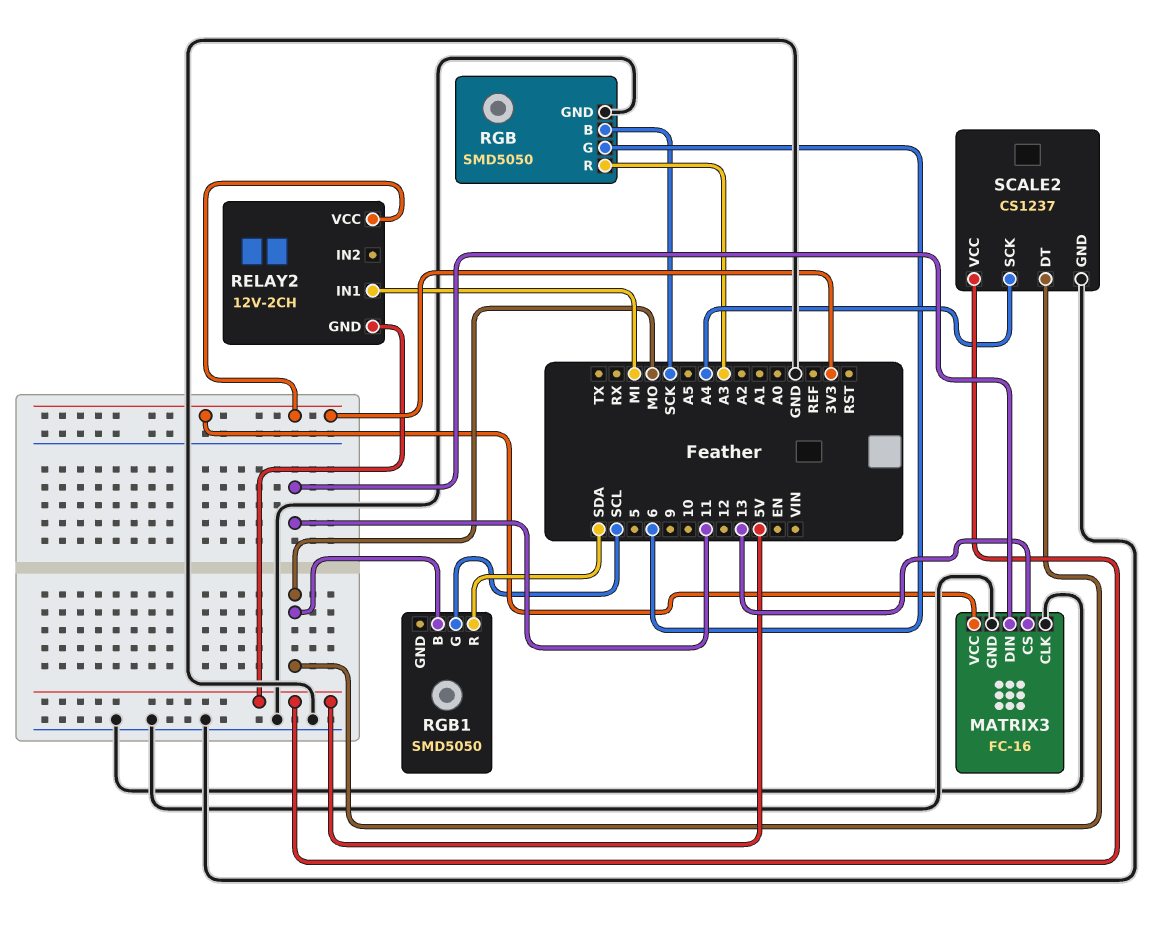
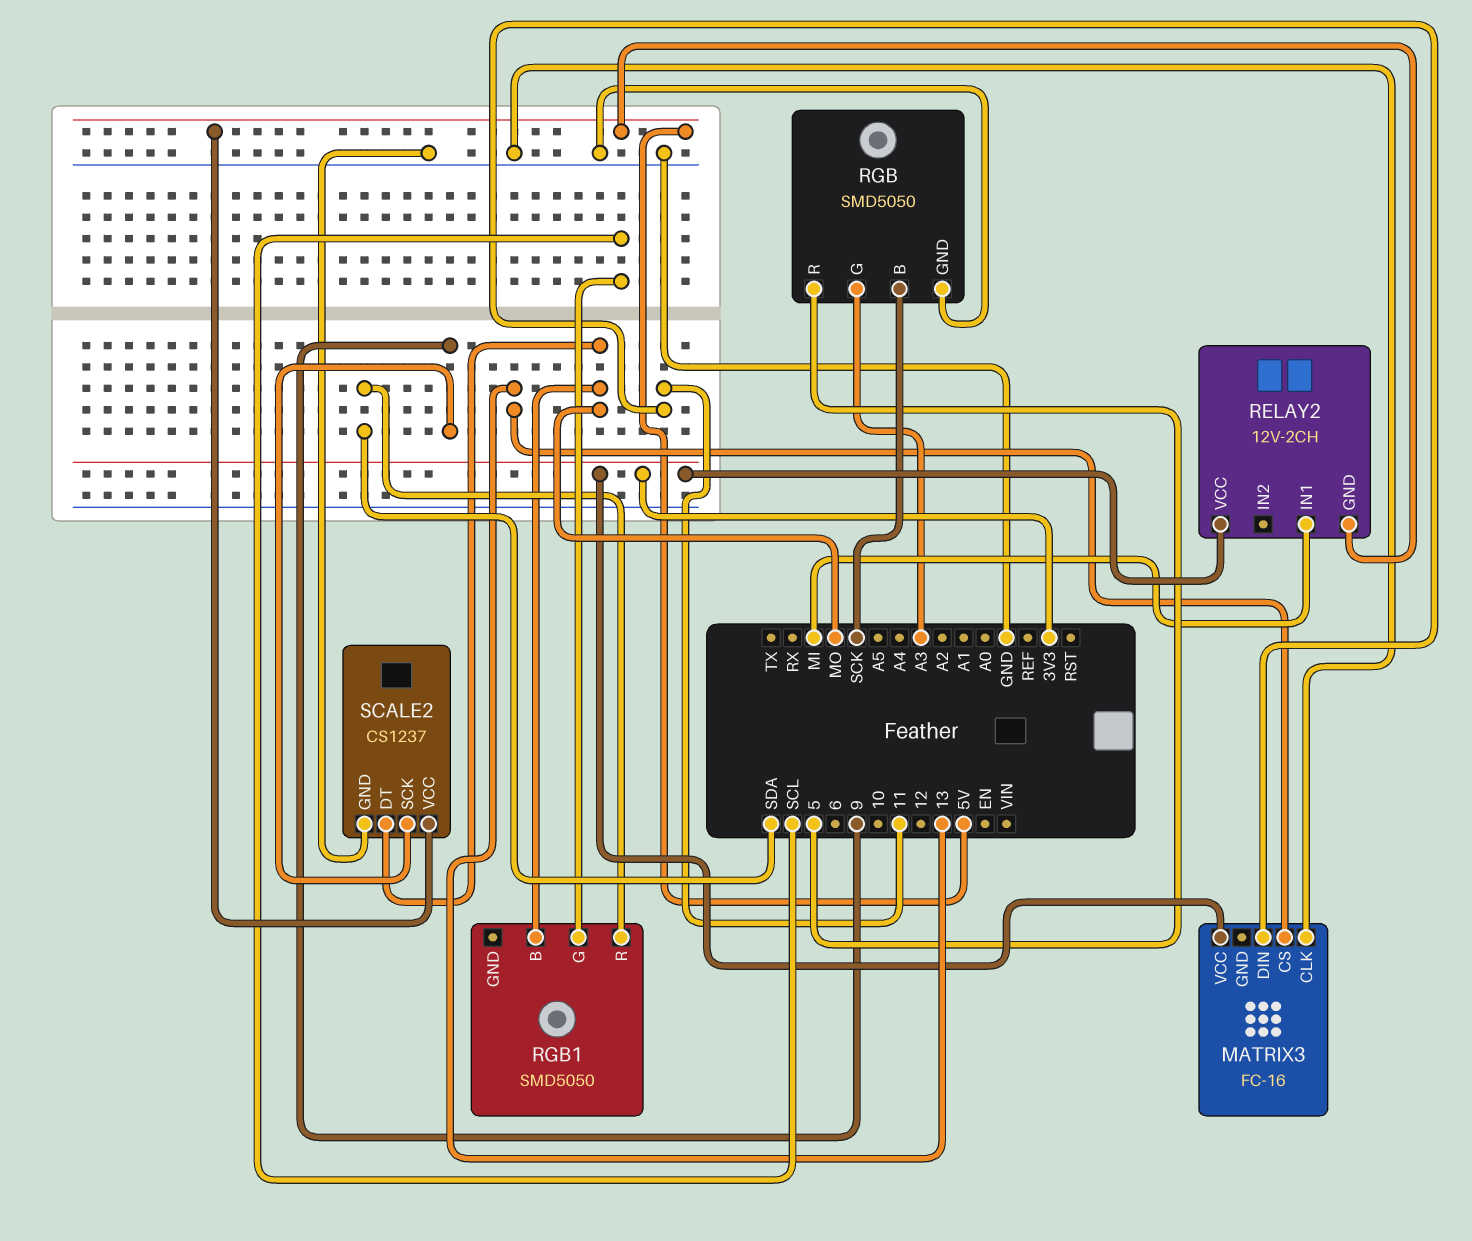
MATRIX3 pin GND: GND -> none
RGB pin G: 6 -> A3
RGB pin R: A3 -> 5
SCALE2 pin SCK: A4 -> 9

